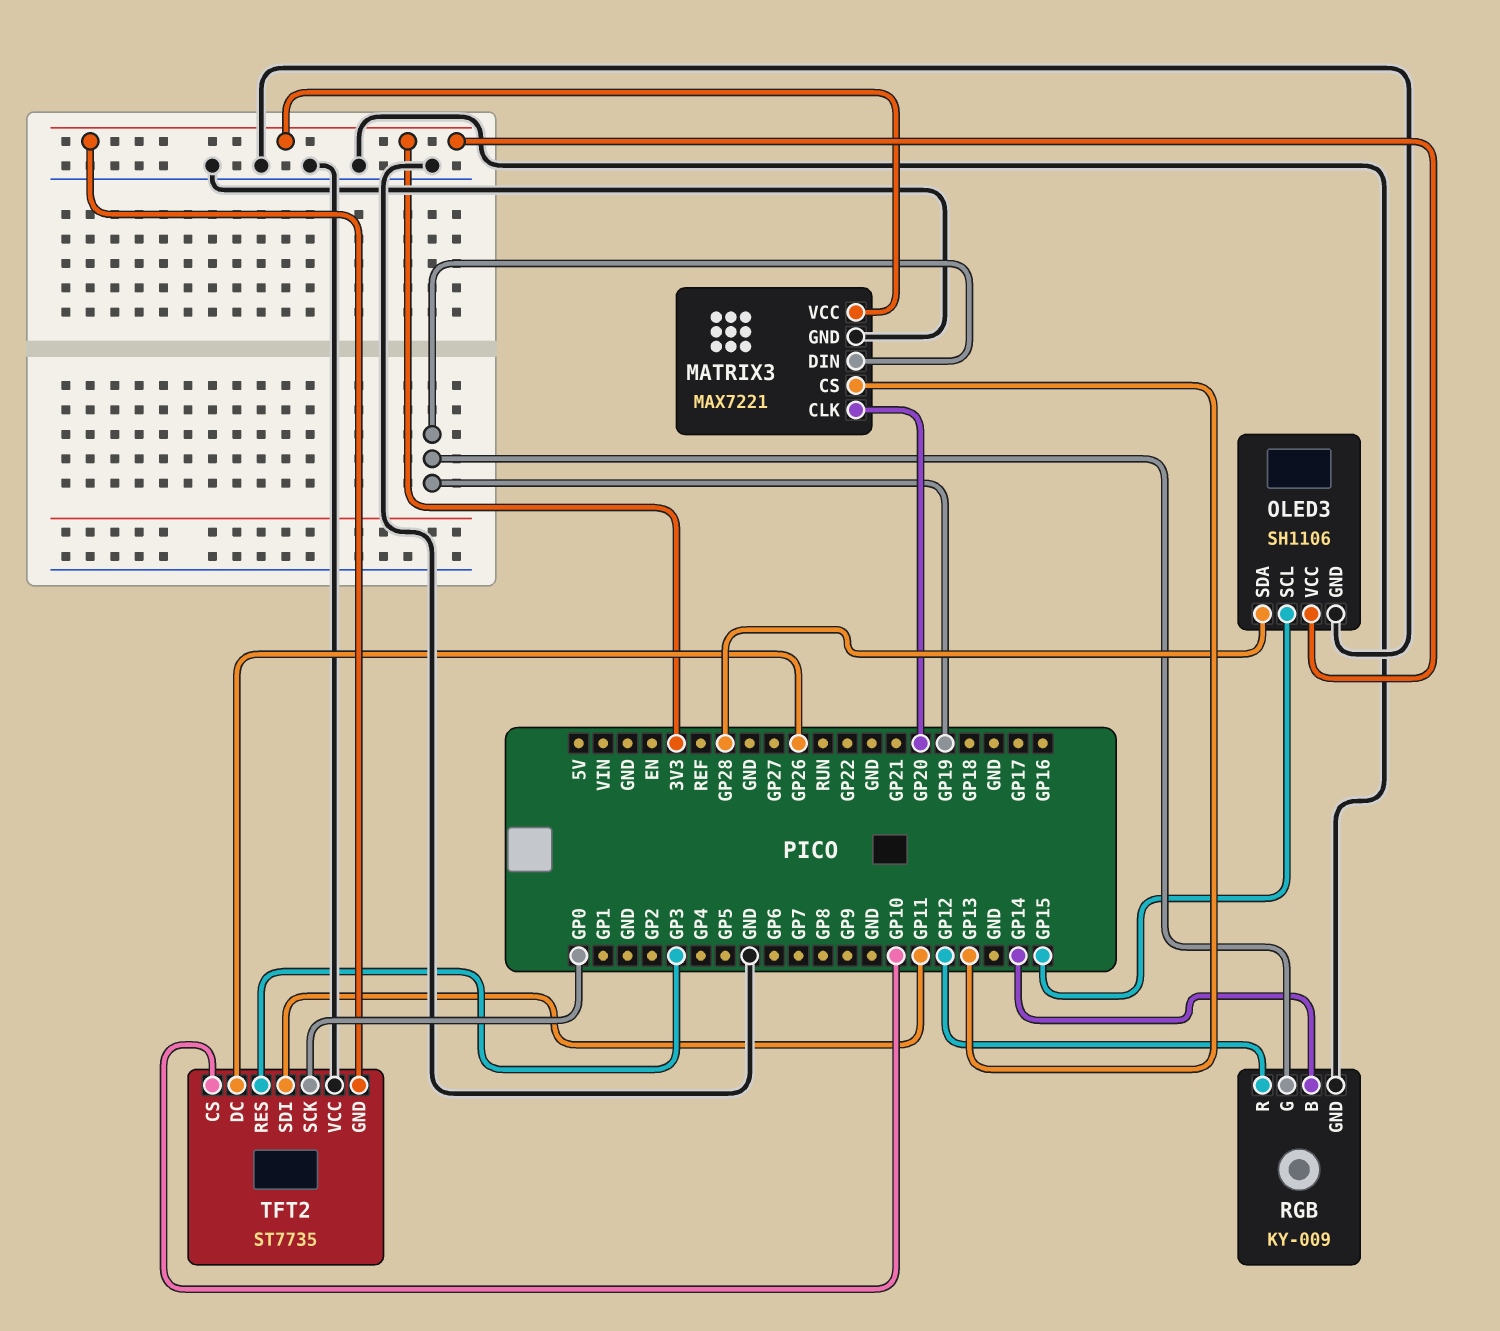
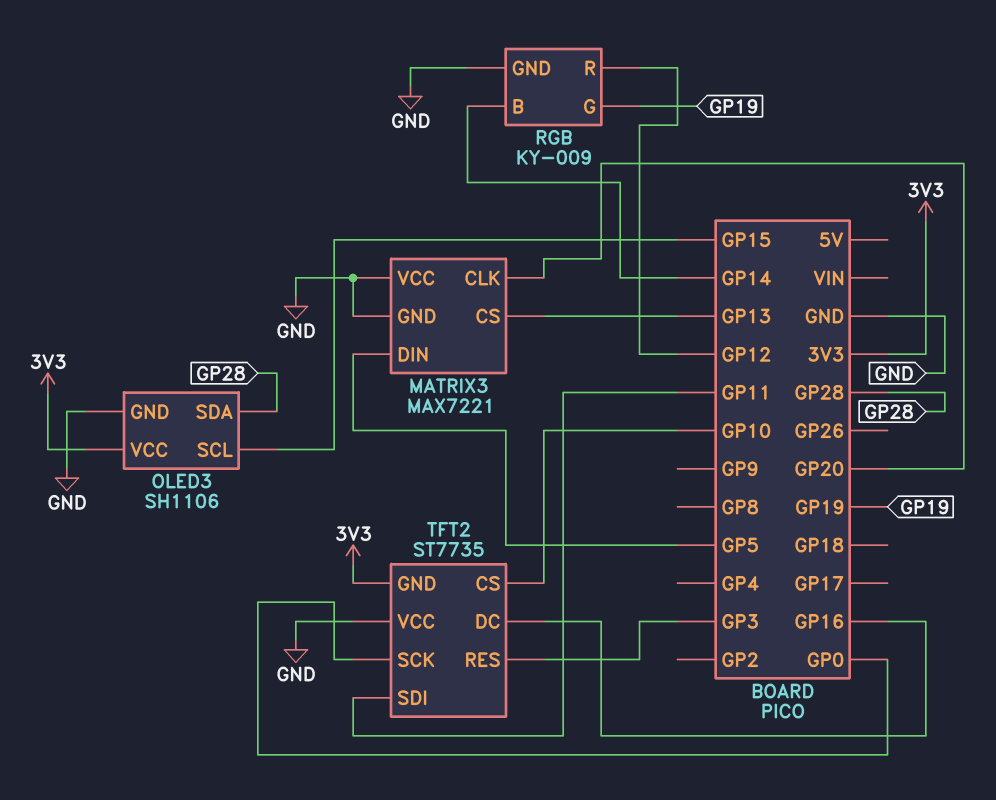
MATRIX3 pin DIN: GP19 -> GP5
MATRIX3 pin VCC: 3V3 -> GND
TFT2 pin DC: GP26 -> GP16

